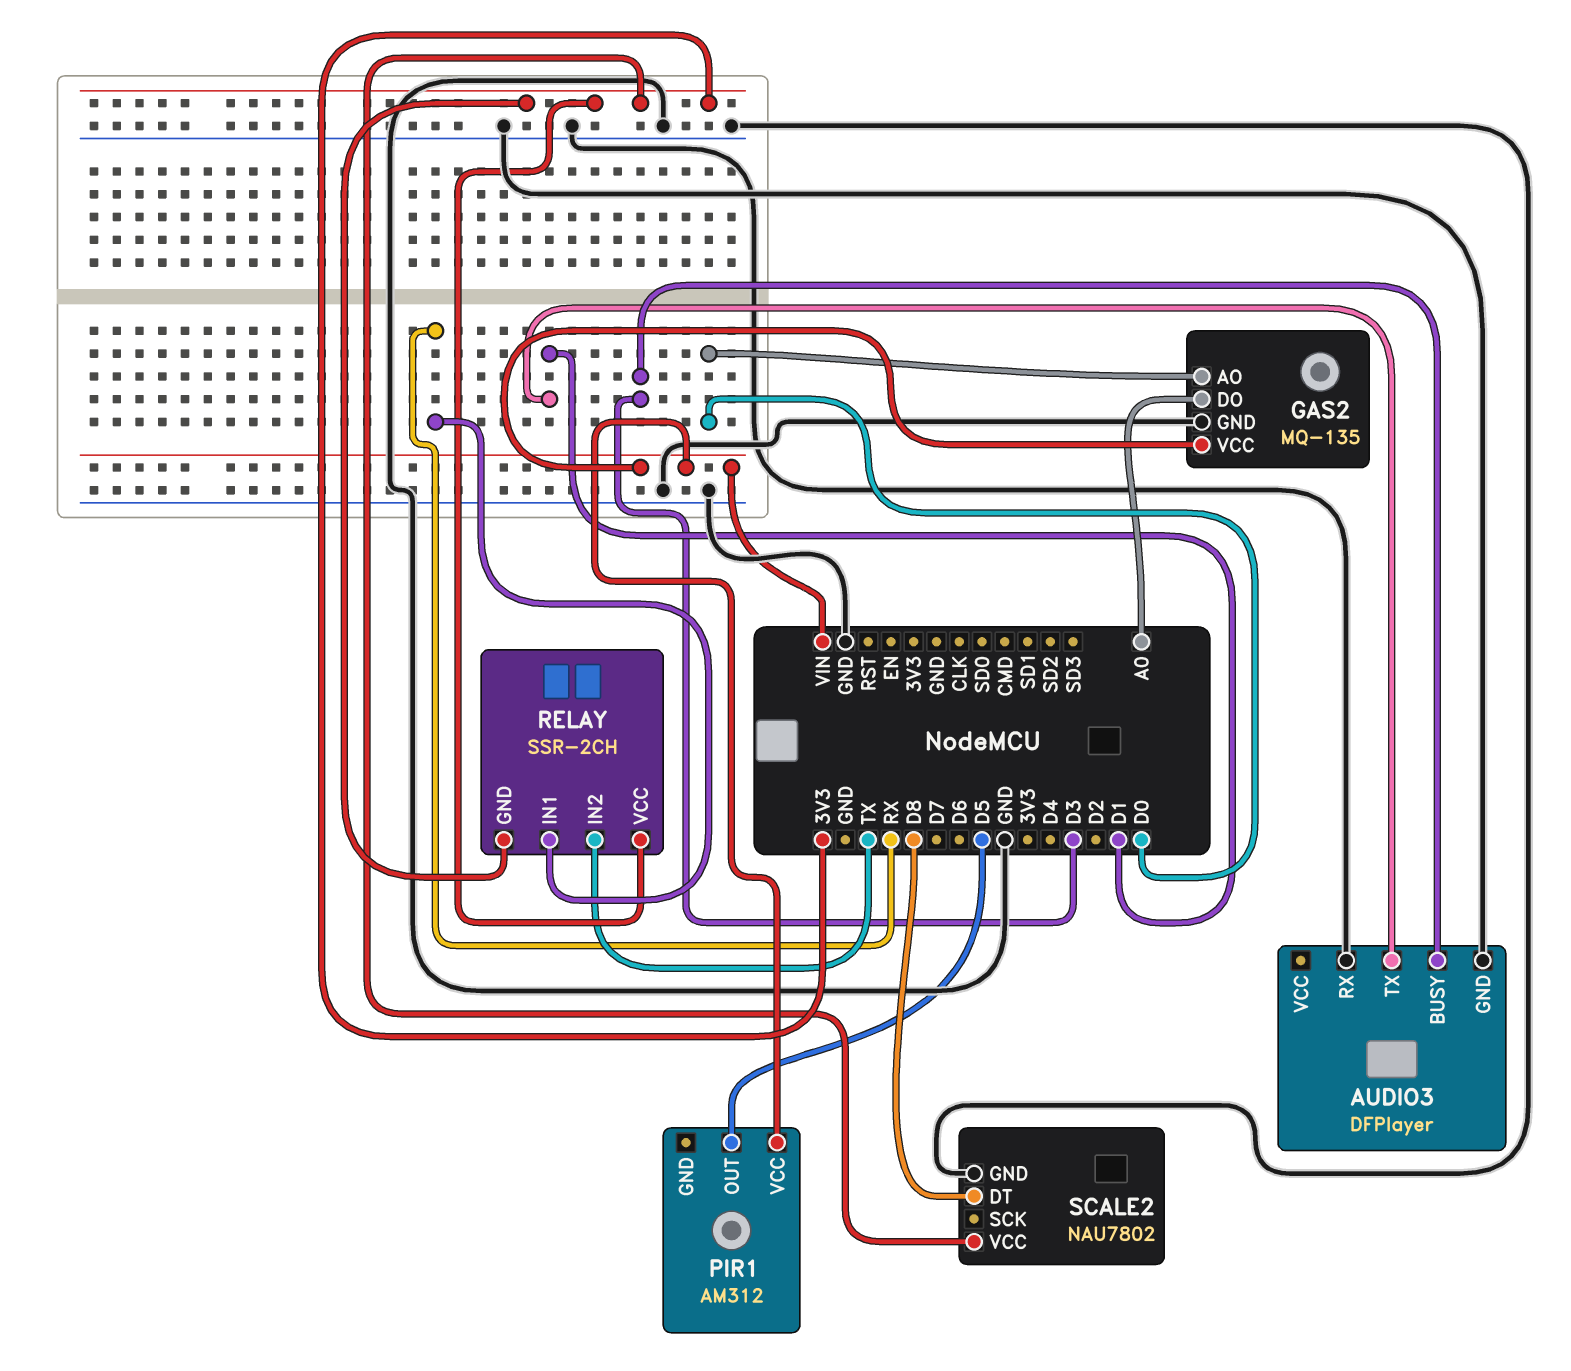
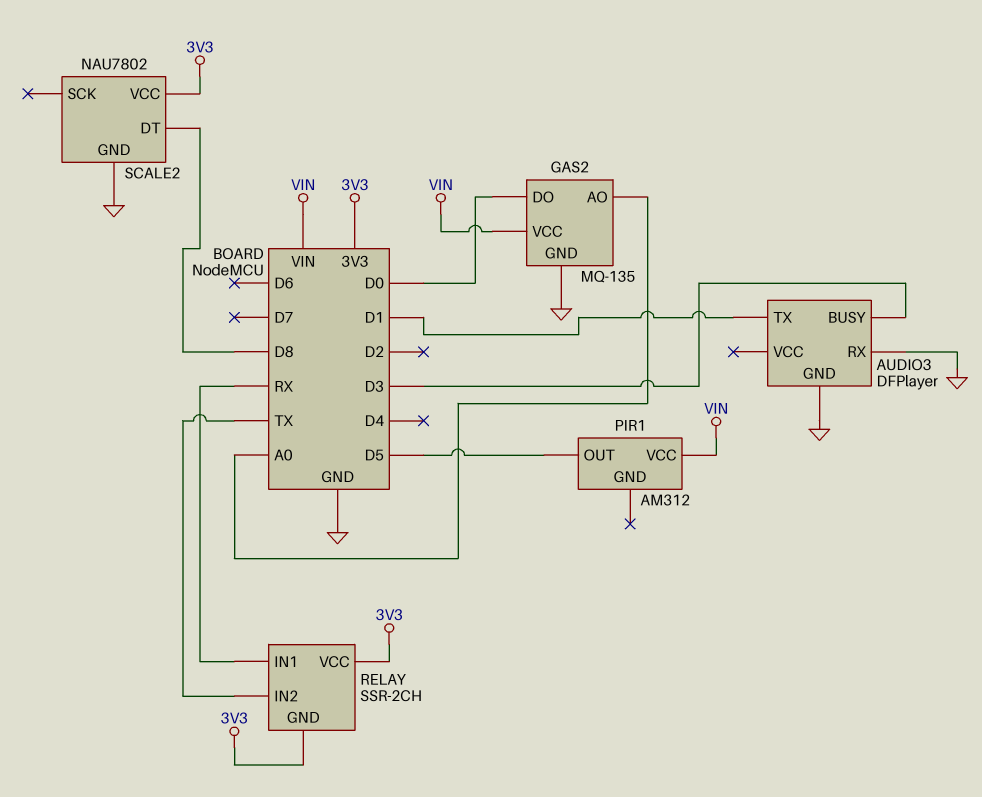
GAS2 pin AO: D0 -> A0
GAS2 pin DO: A0 -> D0

